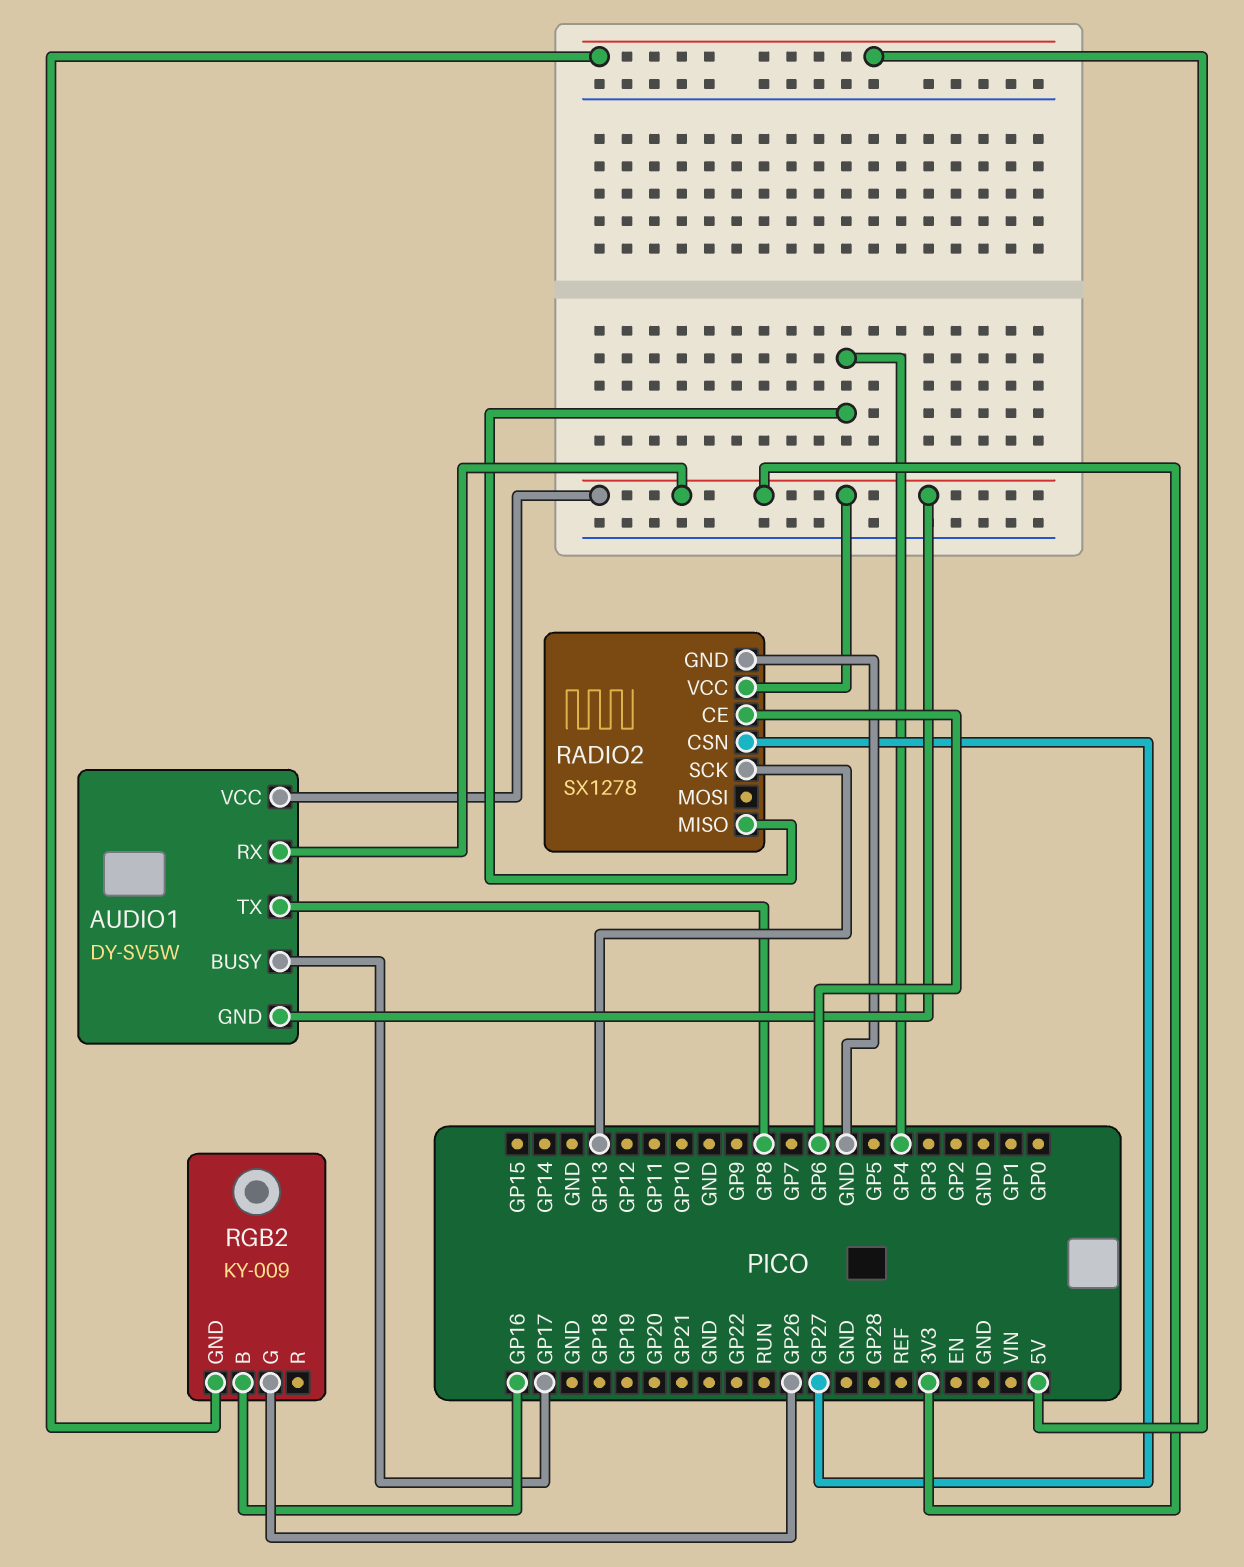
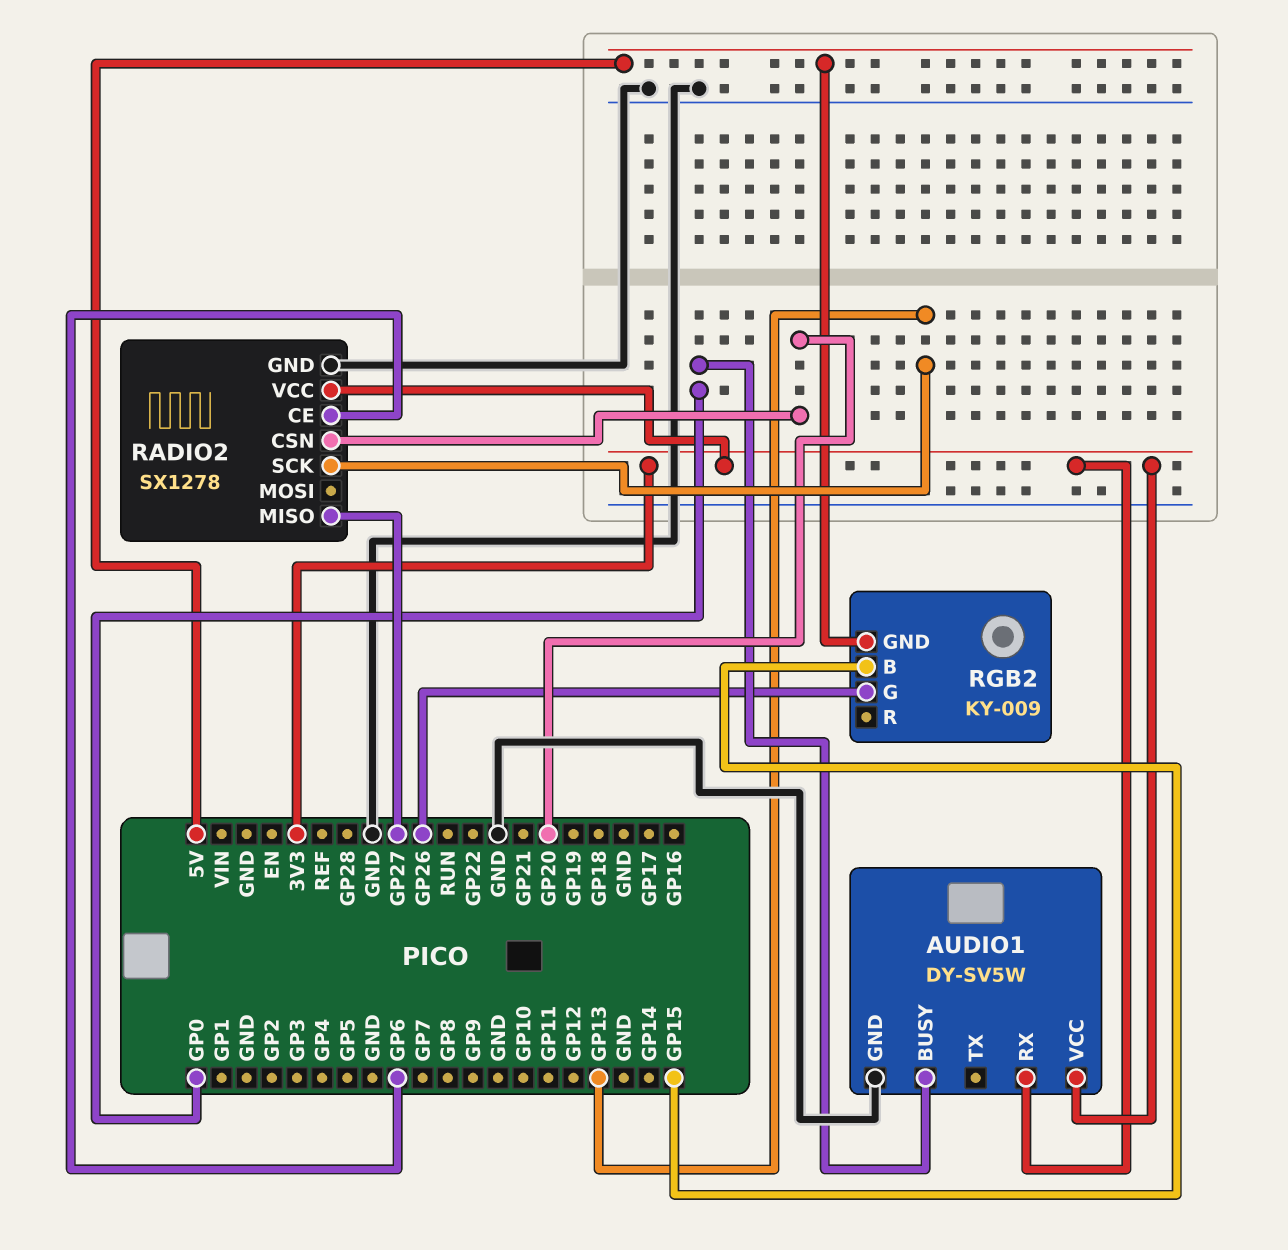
AUDIO1 pin BUSY: GP17 -> GP0
AUDIO1 pin GND: 3V3 -> GND
AUDIO1 pin TX: GP8 -> none
RADIO2 pin CSN: GP27 -> GP20
RADIO2 pin MISO: GP4 -> GP27
RGB2 pin B: GP16 -> GP15

